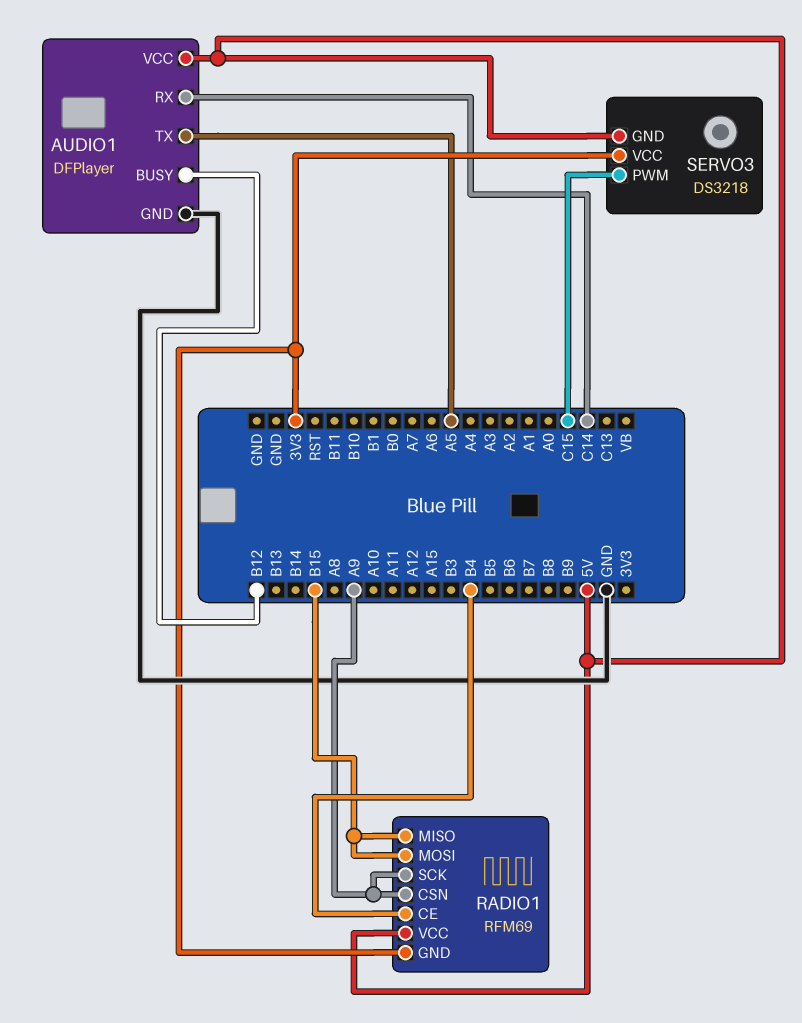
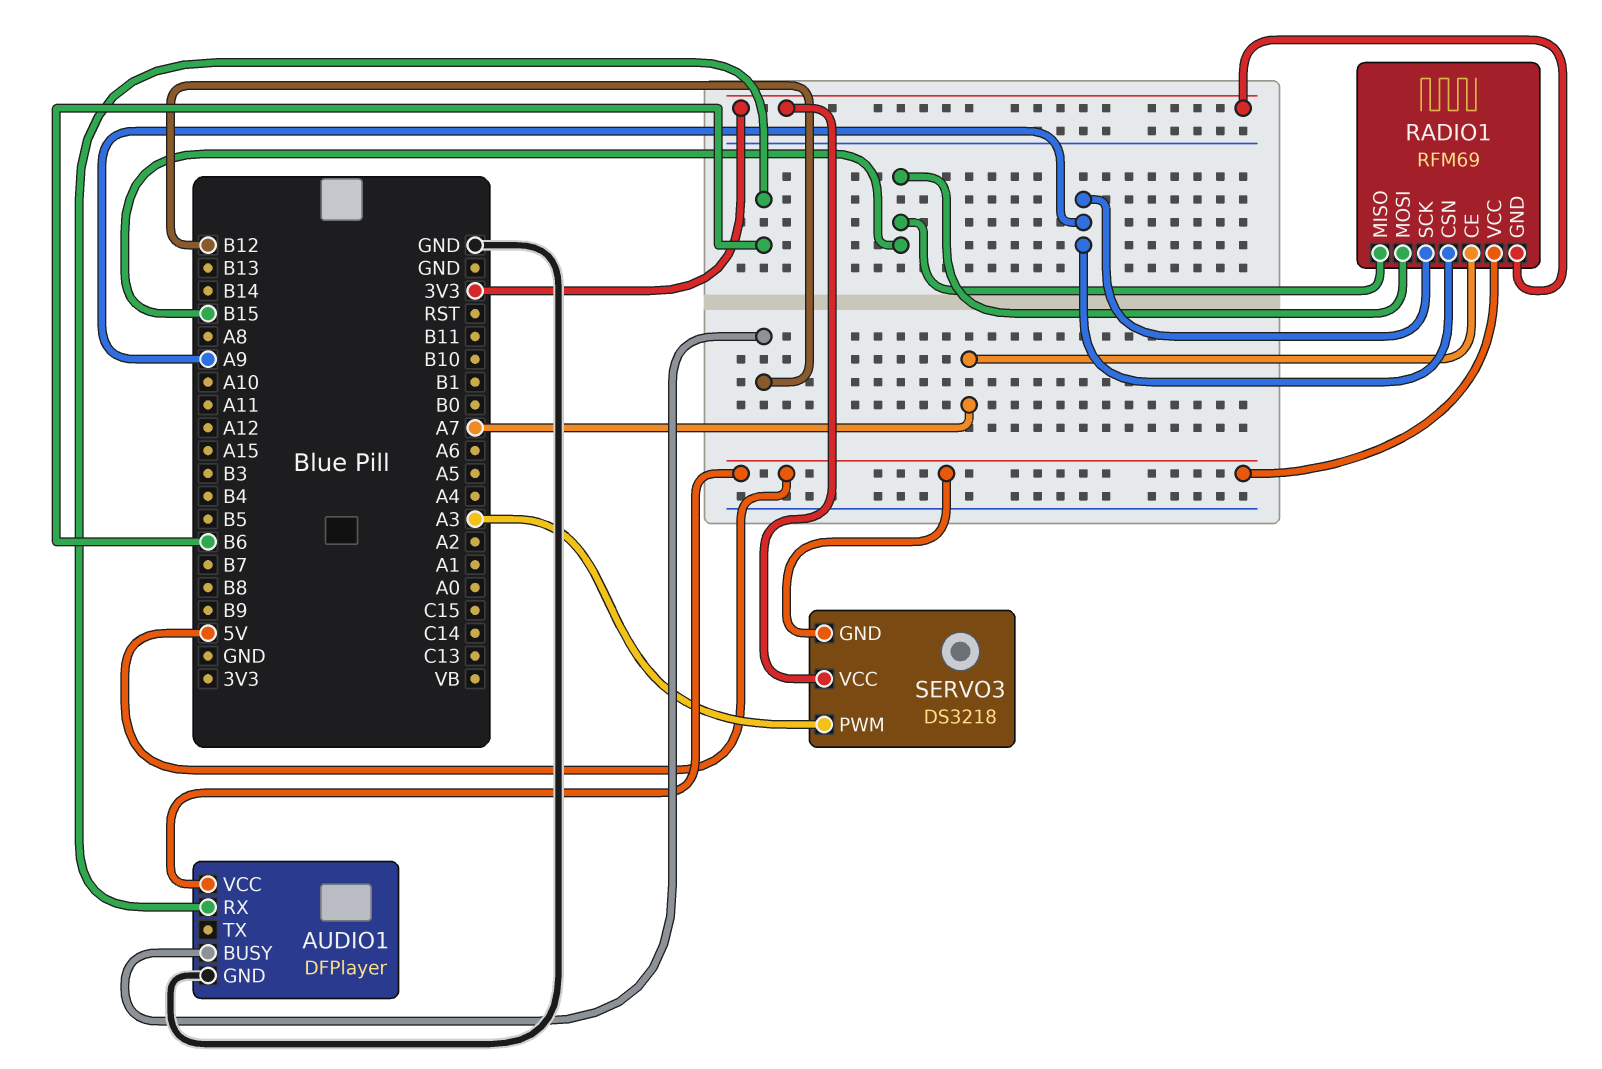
AUDIO1 pin RX: C14 -> B6
AUDIO1 pin TX: A5 -> none
RADIO1 pin CE: B4 -> A7
SERVO3 pin PWM: C15 -> A3

